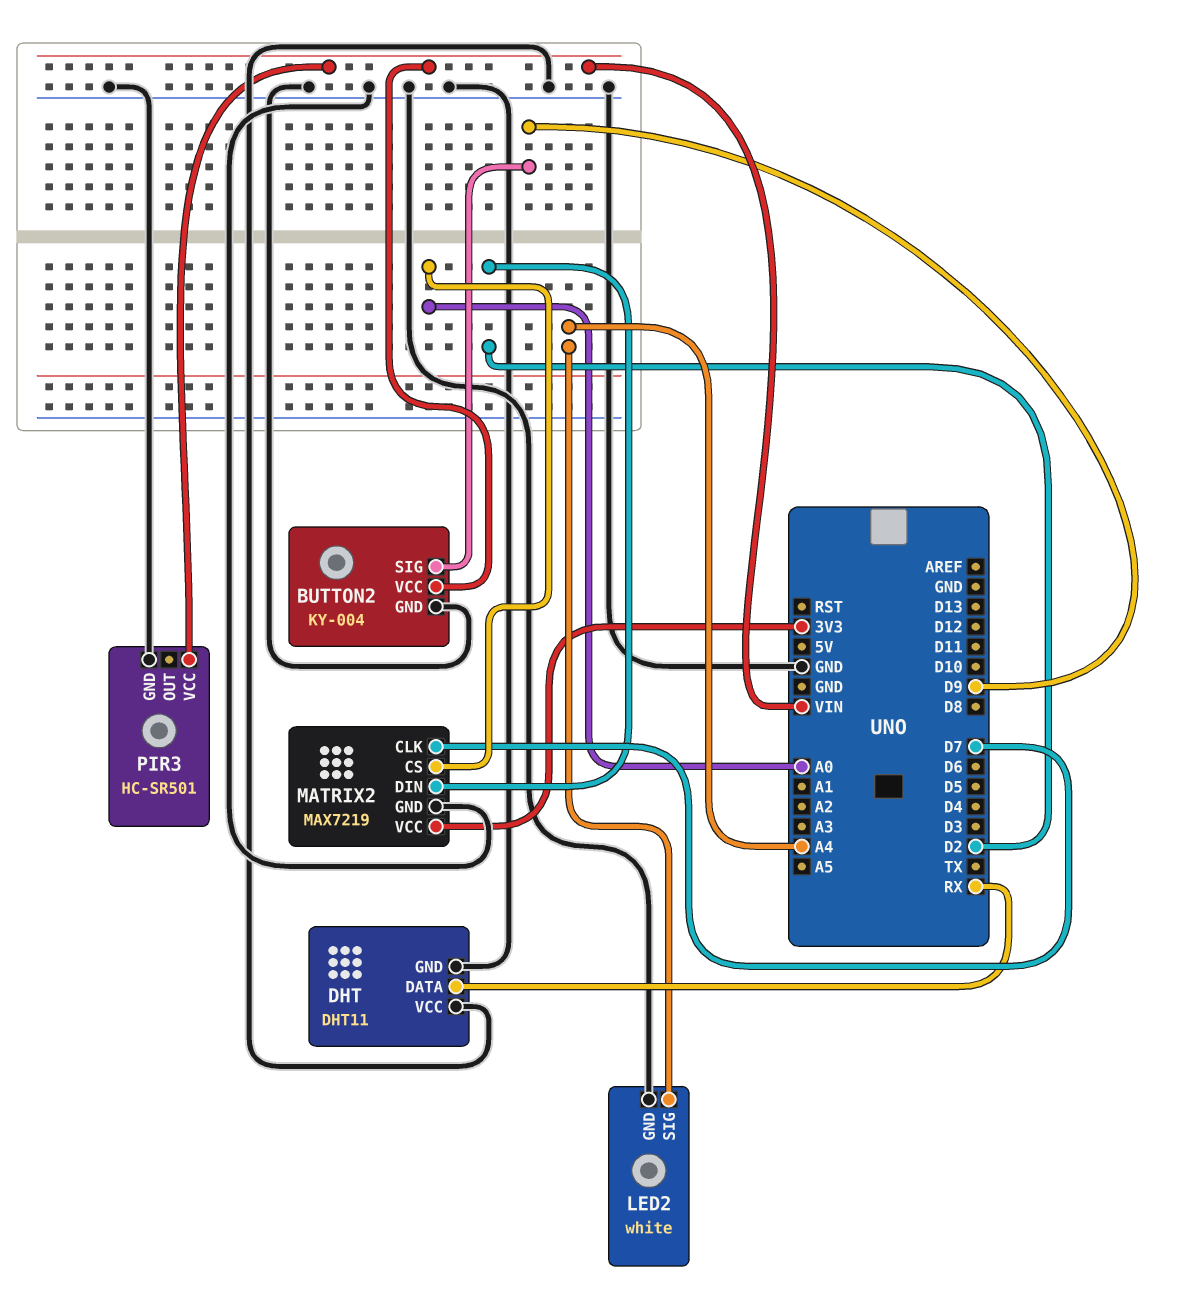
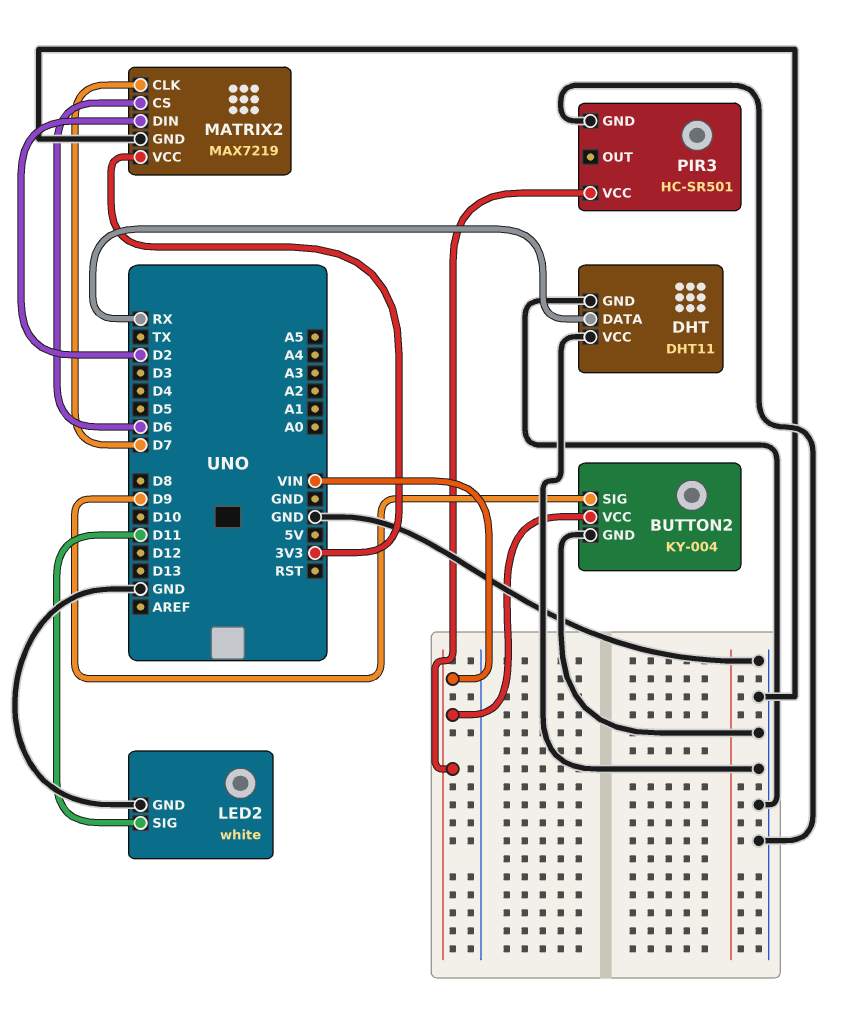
LED2 pin SIG: A4 -> D11
MATRIX2 pin CS: A0 -> D6

